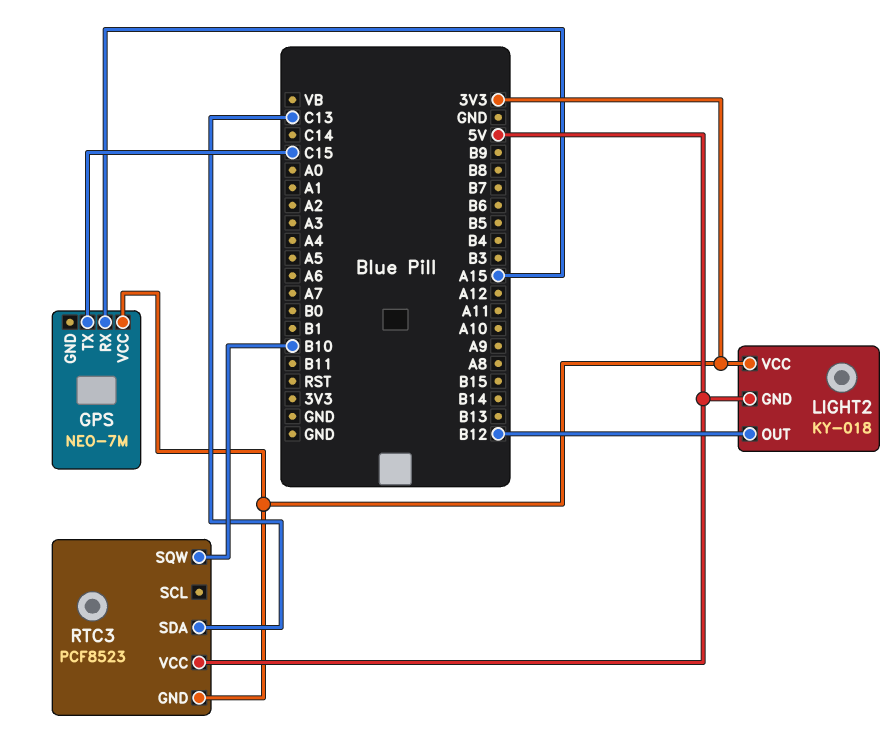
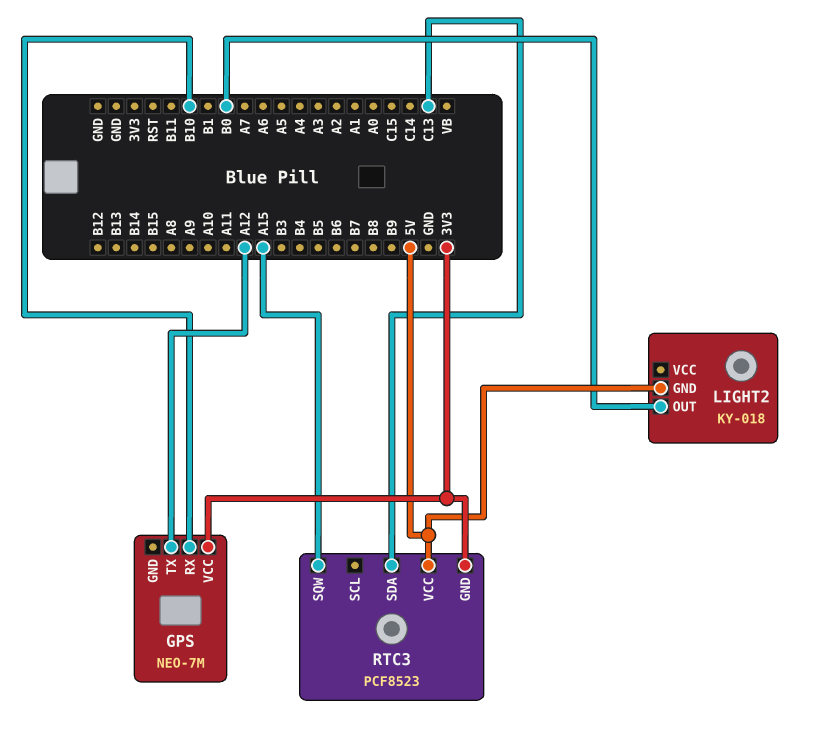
GPS pin RX: A15 -> B10
GPS pin TX: C15 -> A12
LIGHT2 pin OUT: B12 -> B0
LIGHT2 pin VCC: 3V3 -> none
RTC3 pin SQW: B10 -> A15

